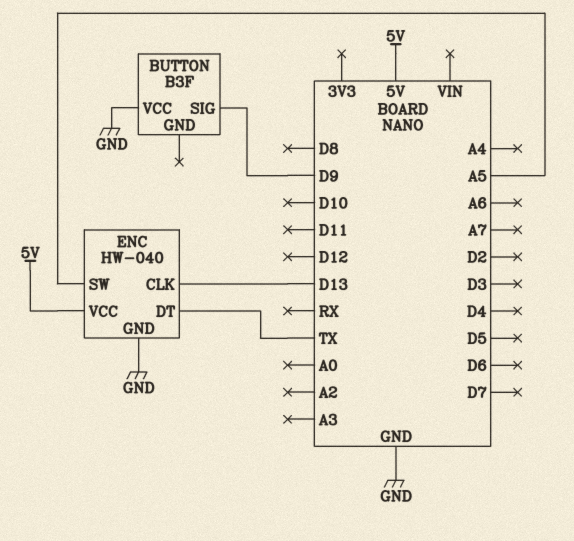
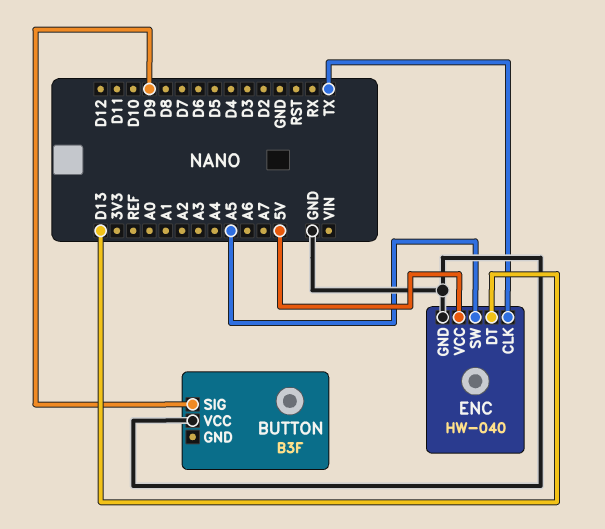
ENC pin CLK: D13 -> TX
ENC pin DT: TX -> D13

